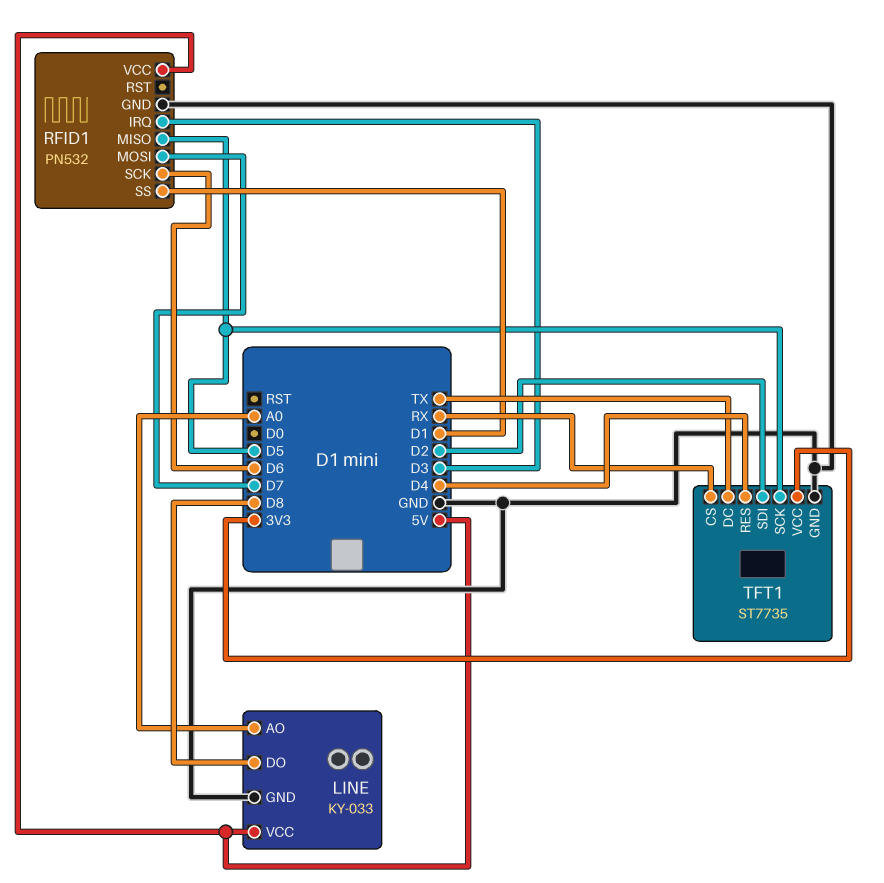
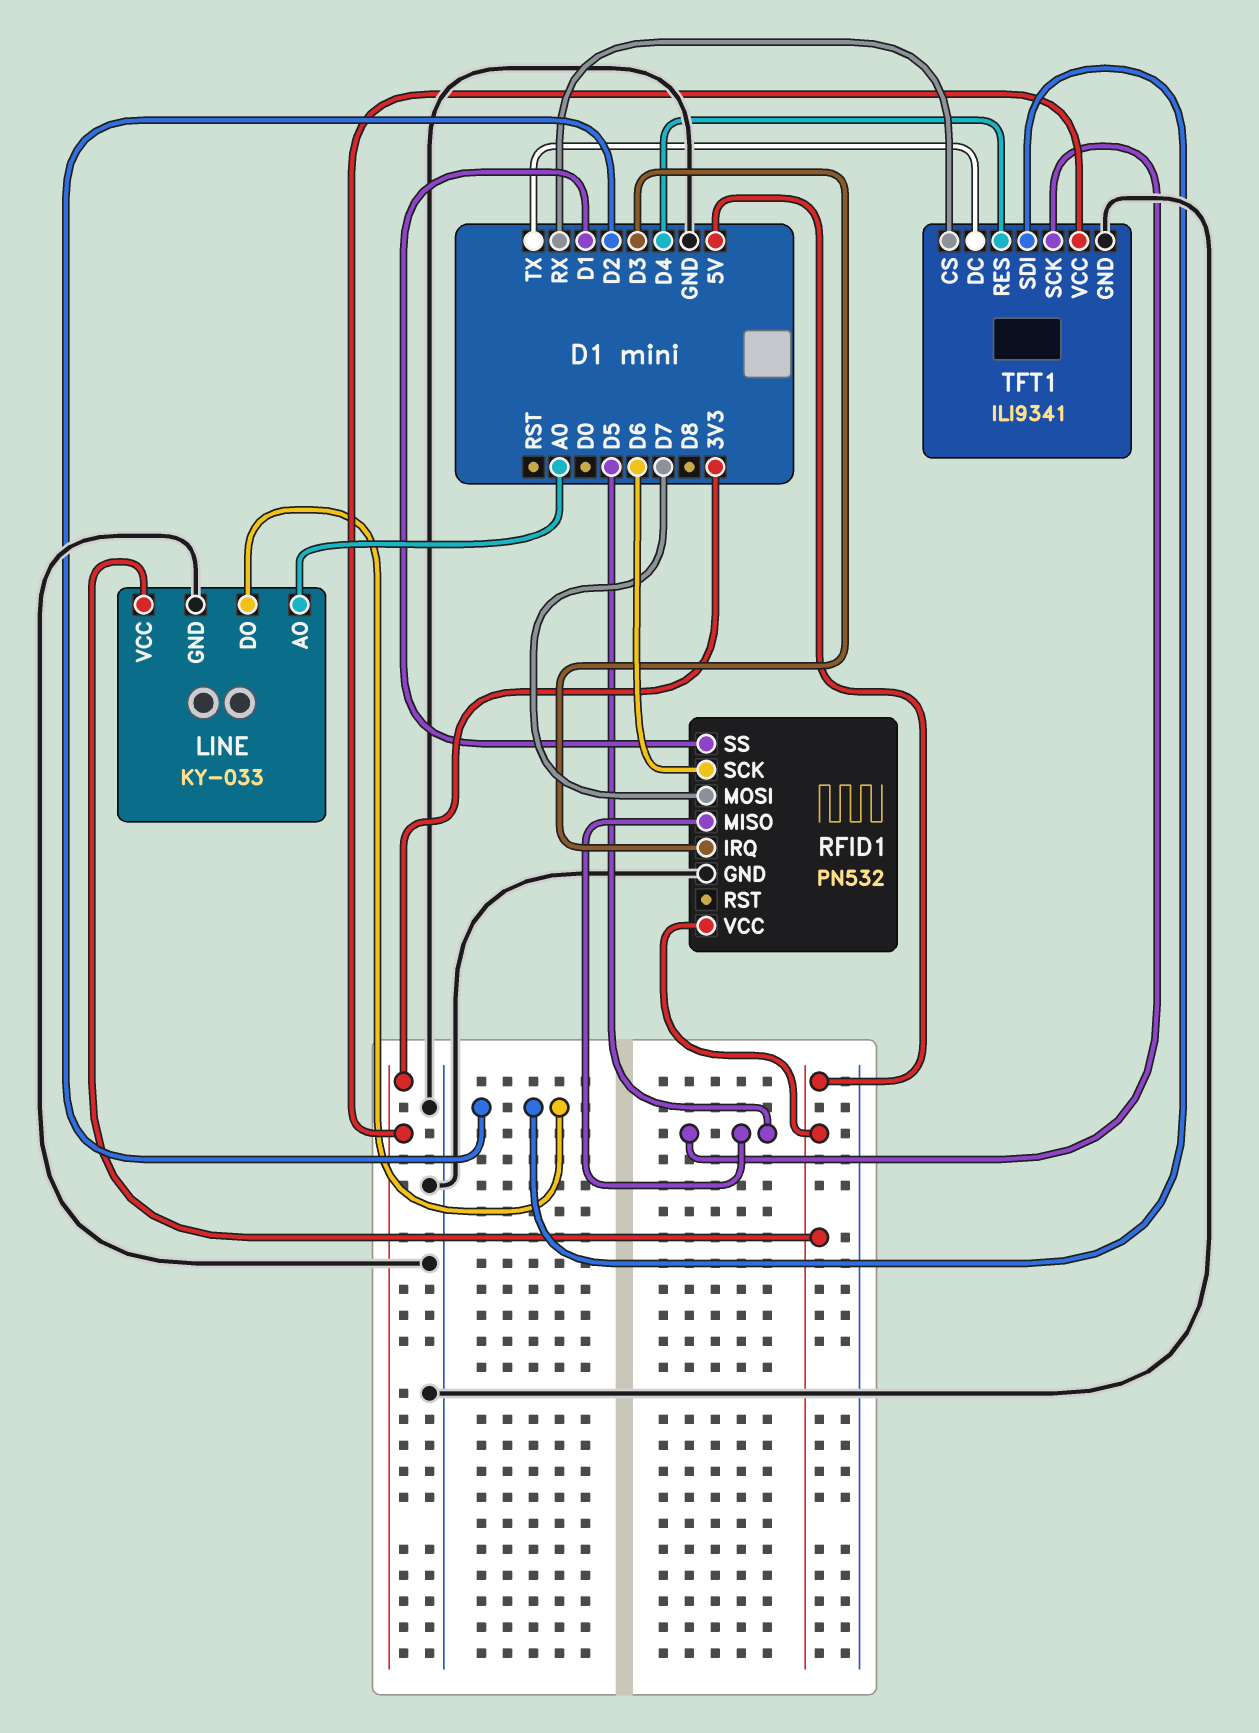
LINE pin DO: D8 -> D2
TFT1: ST7735 -> ILI9341

